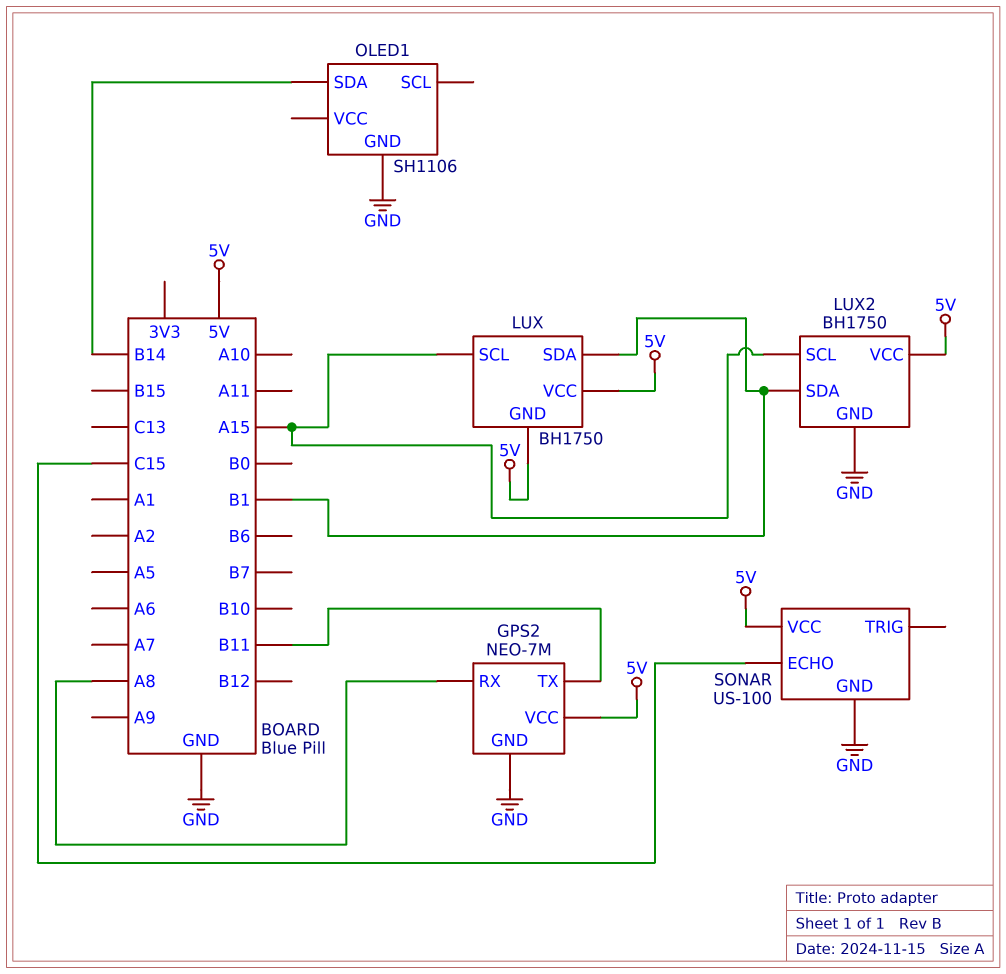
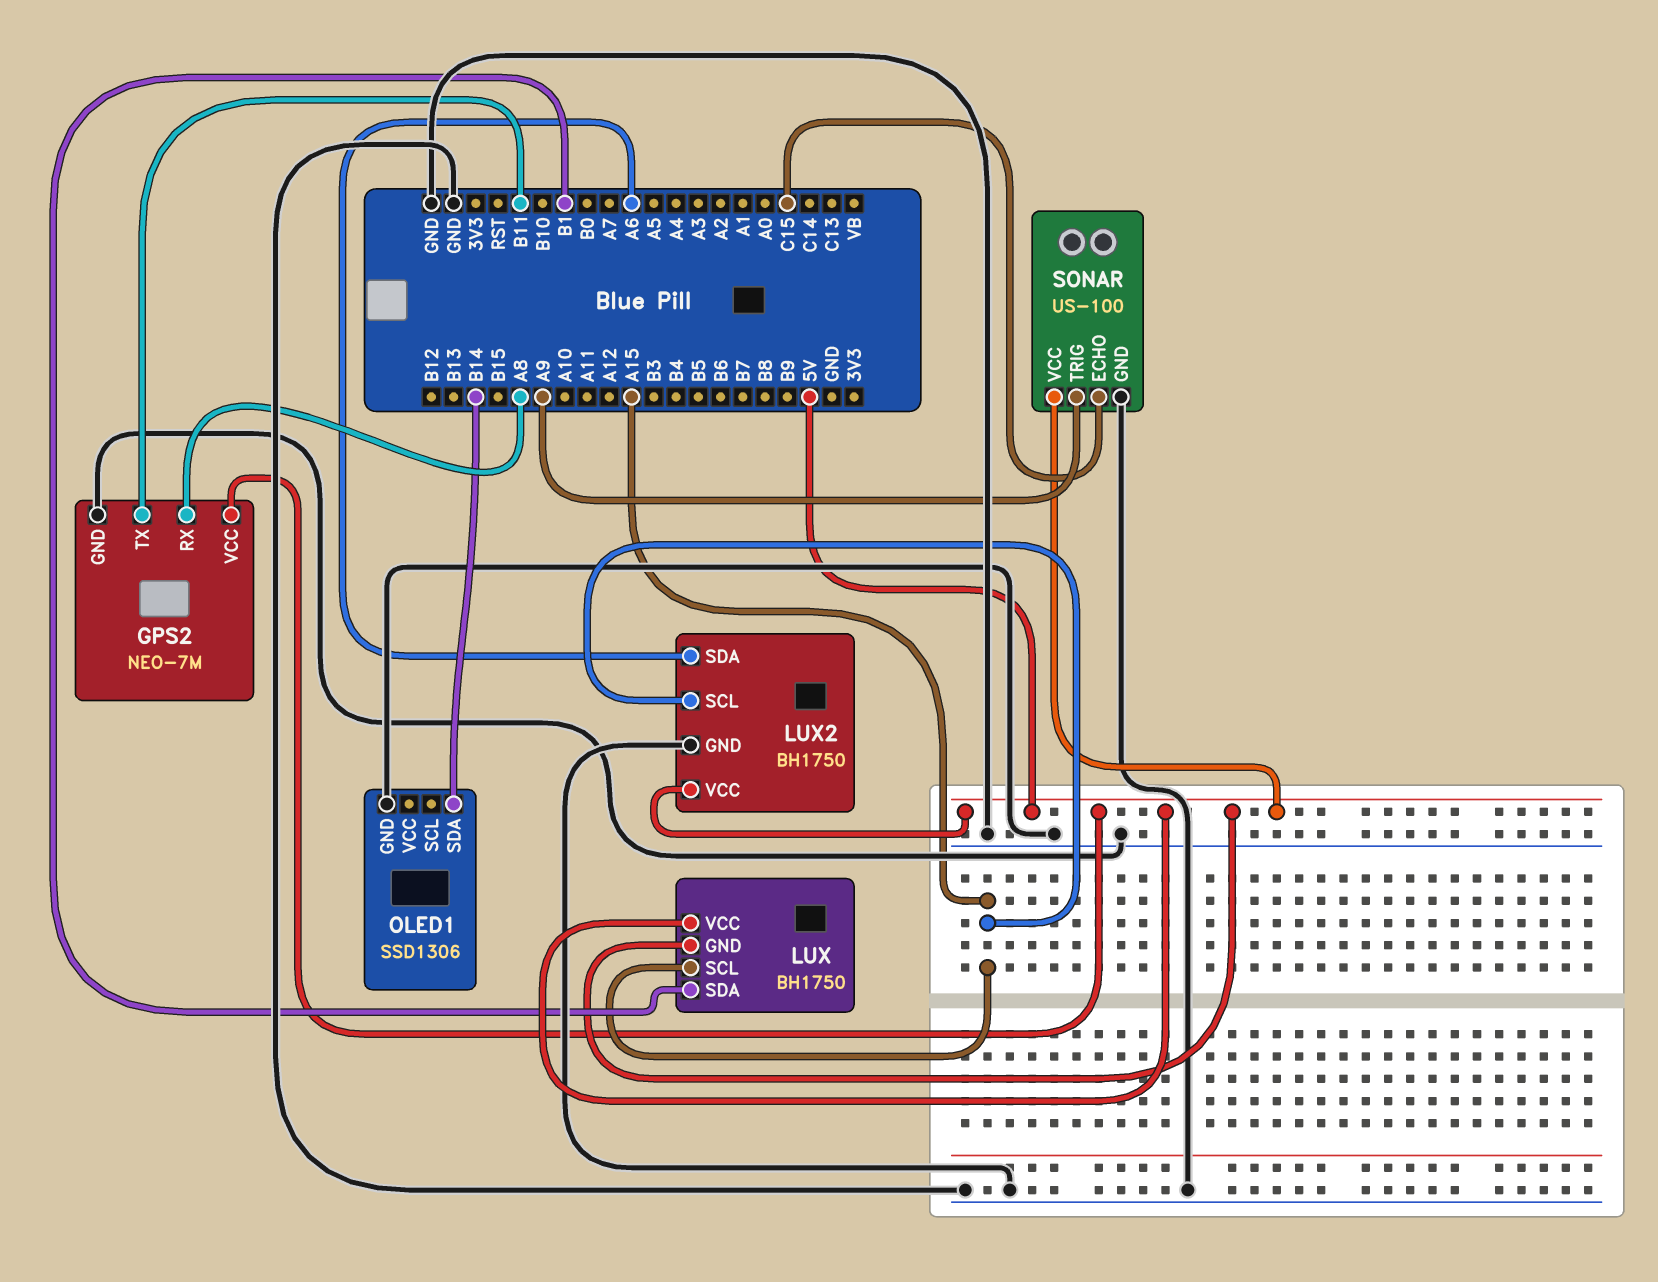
LUX2 pin SDA: B1 -> A6
OLED1: SH1106 -> SSD1306
SONAR pin TRIG: none -> A9

